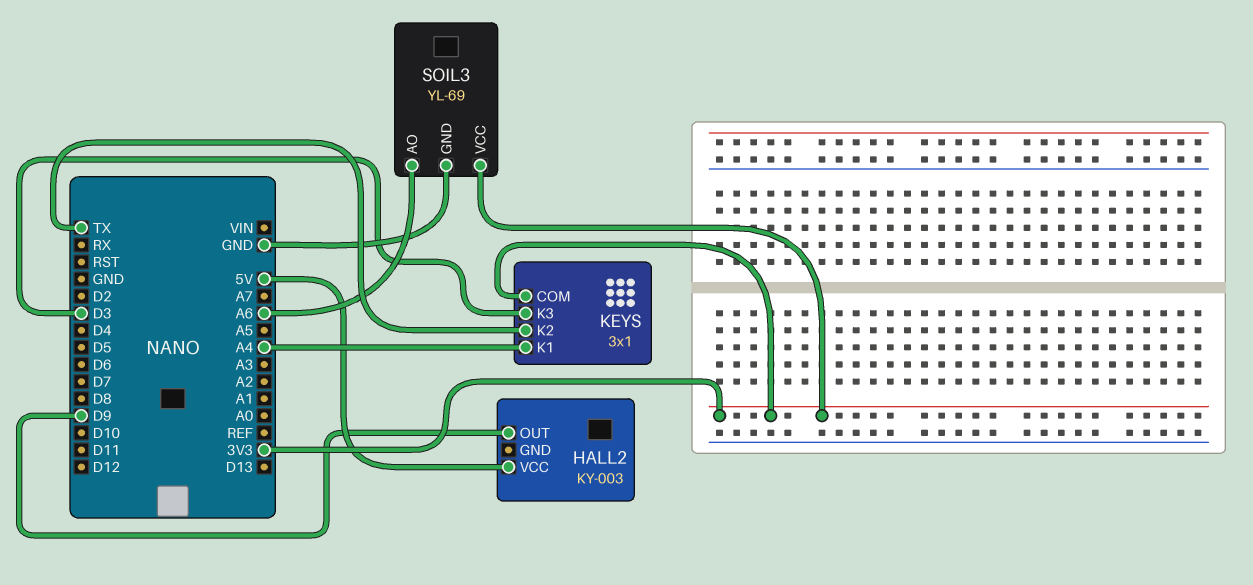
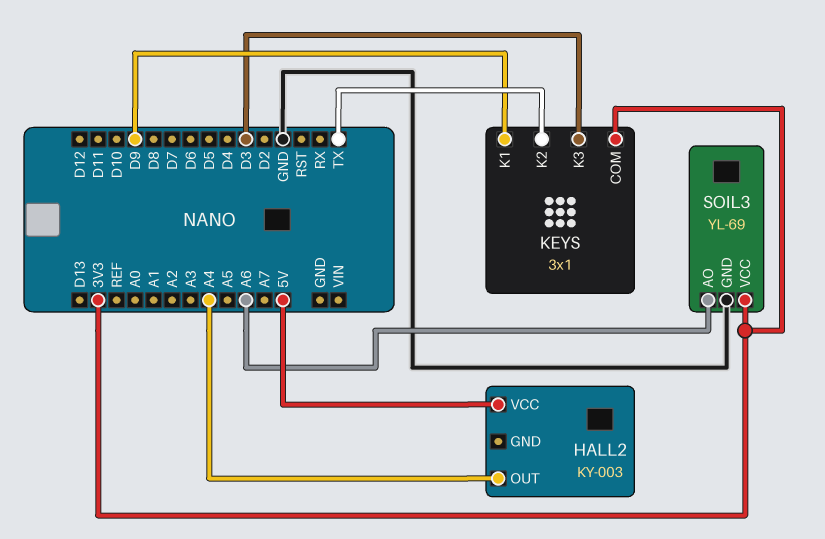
HALL2 pin OUT: D9 -> A4
KEYS pin K1: A4 -> D9

